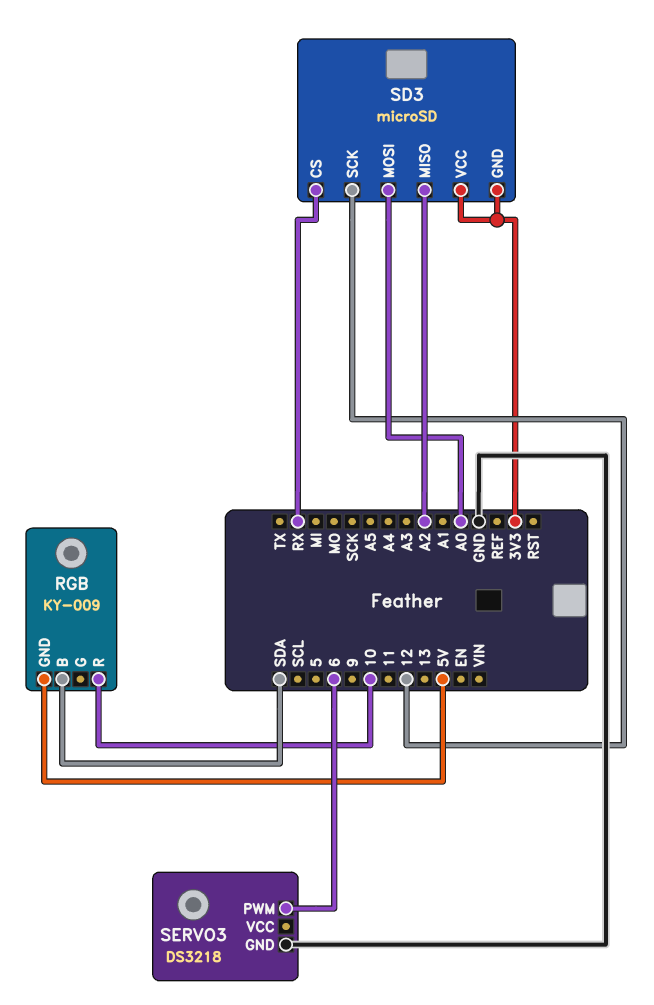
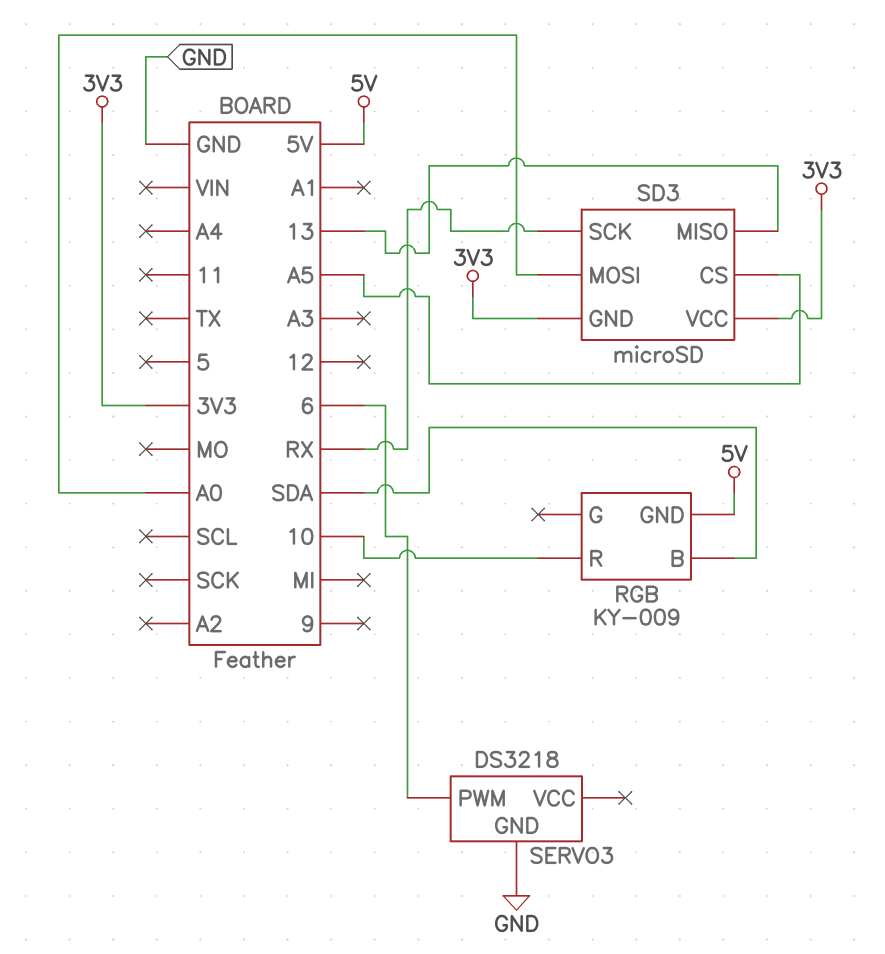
SD3 pin CS: RX -> A5
SD3 pin MISO: A2 -> 13
SD3 pin SCK: 12 -> RX

